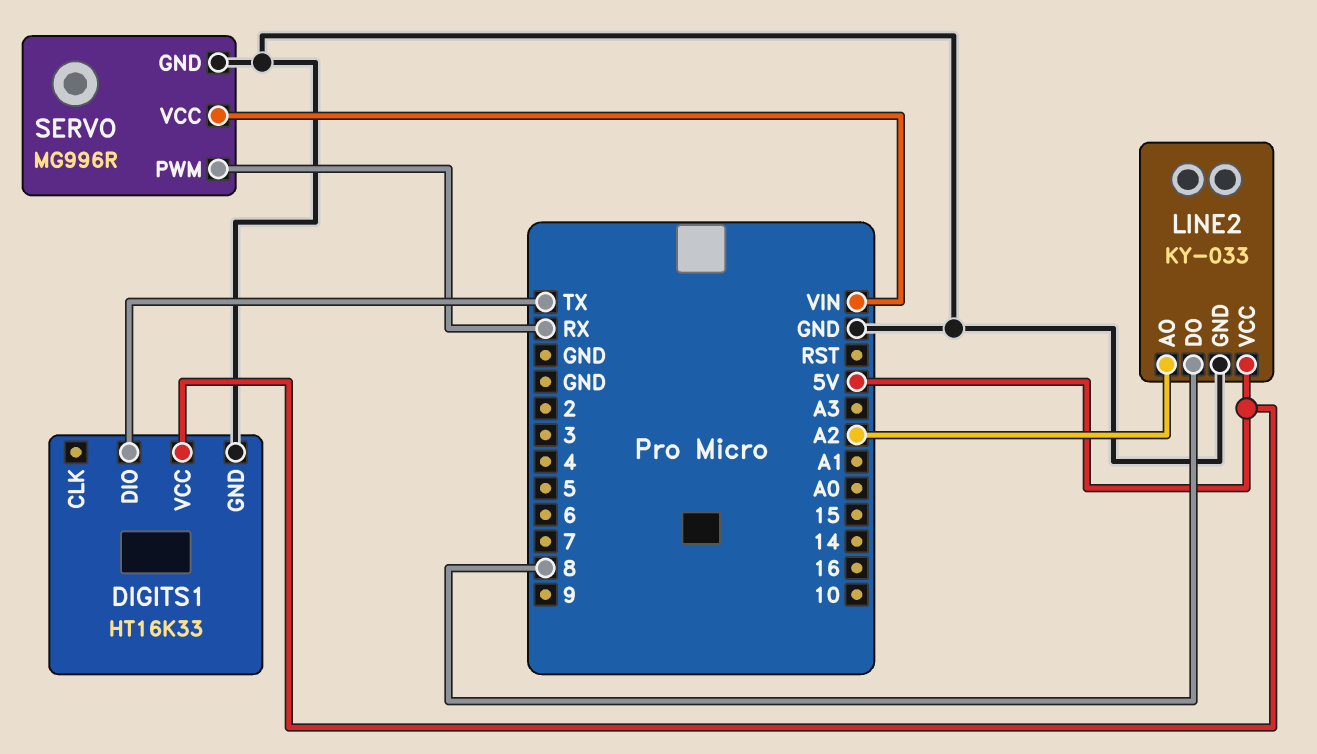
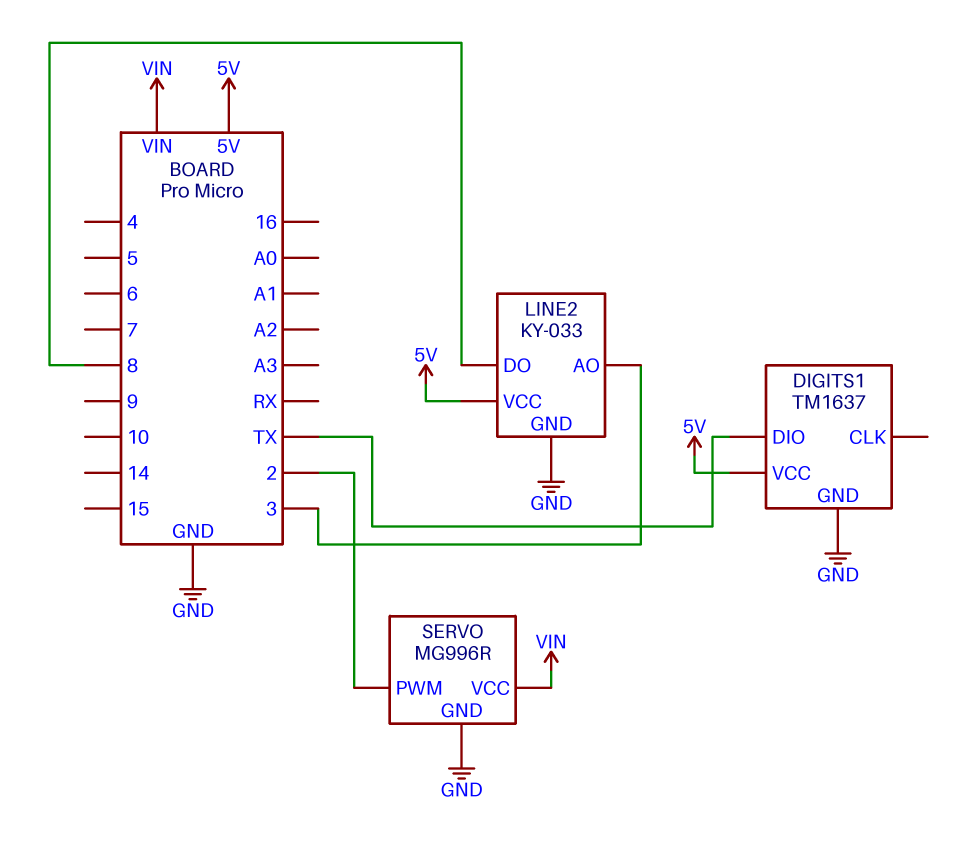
DIGITS1: HT16K33 -> TM1637
LINE2 pin AO: A2 -> 3
SERVO pin PWM: RX -> 2

